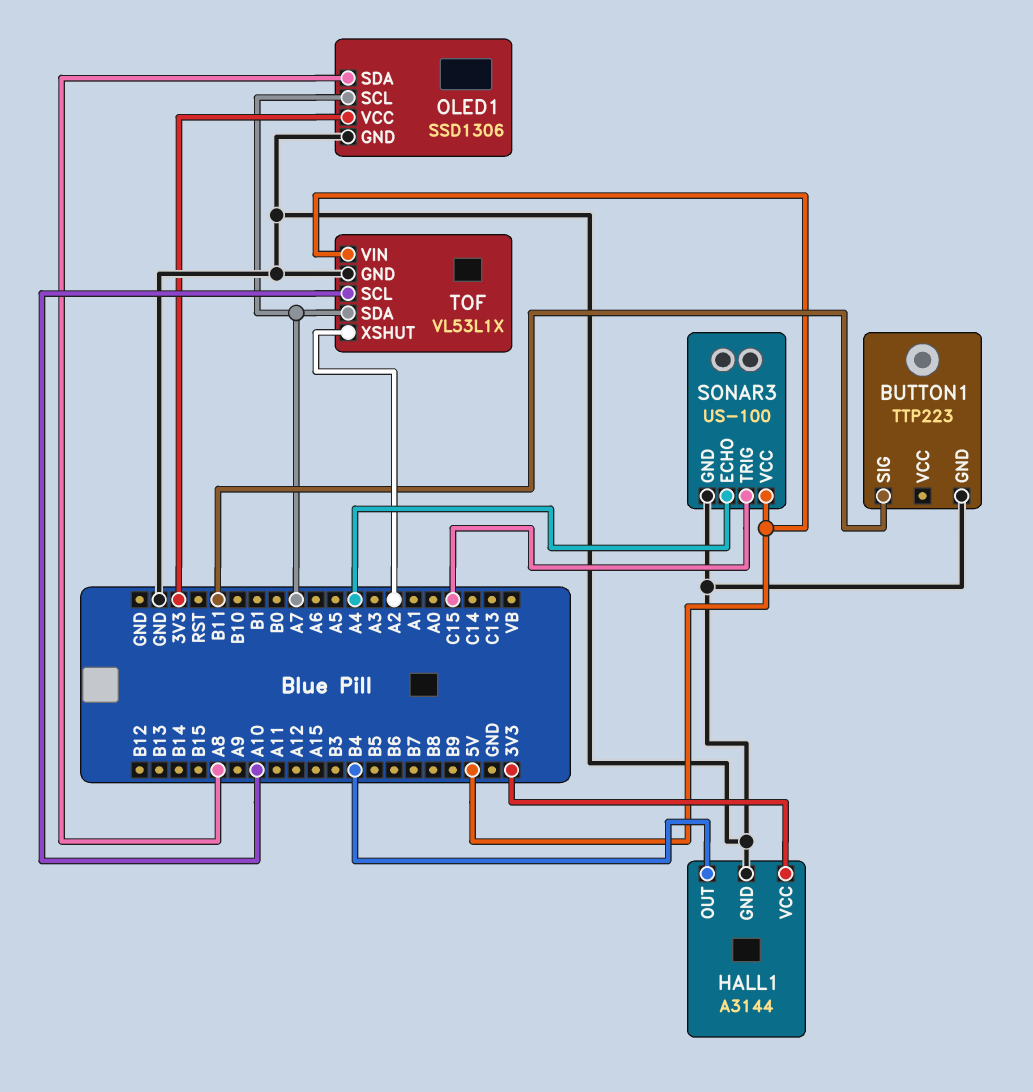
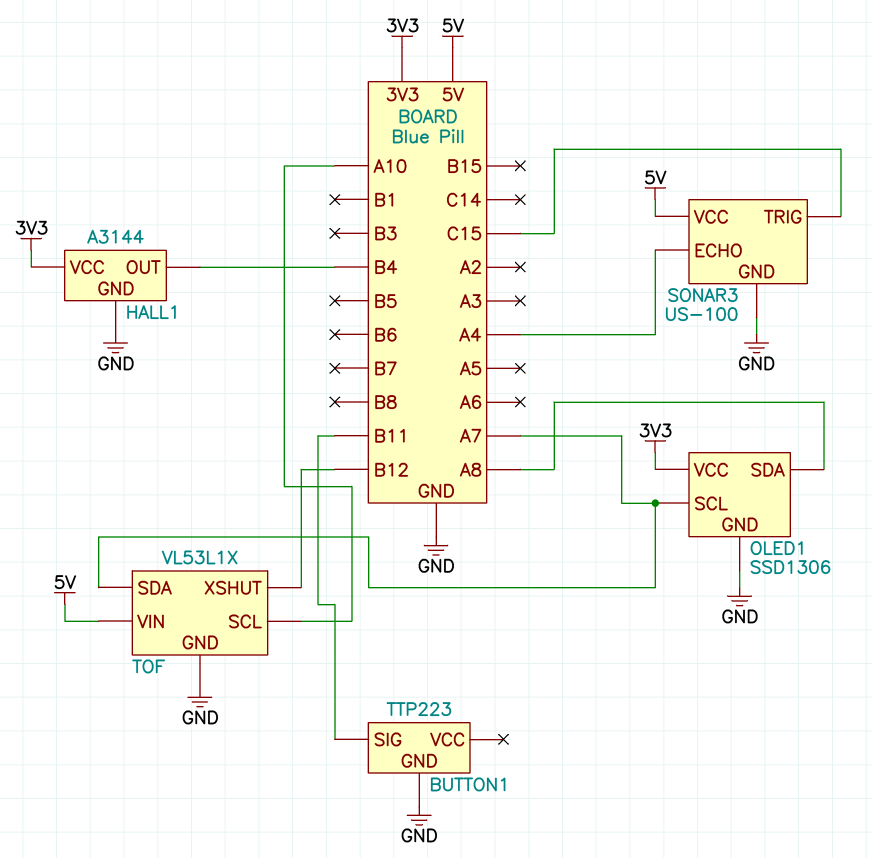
TOF pin XSHUT: A2 -> B12

